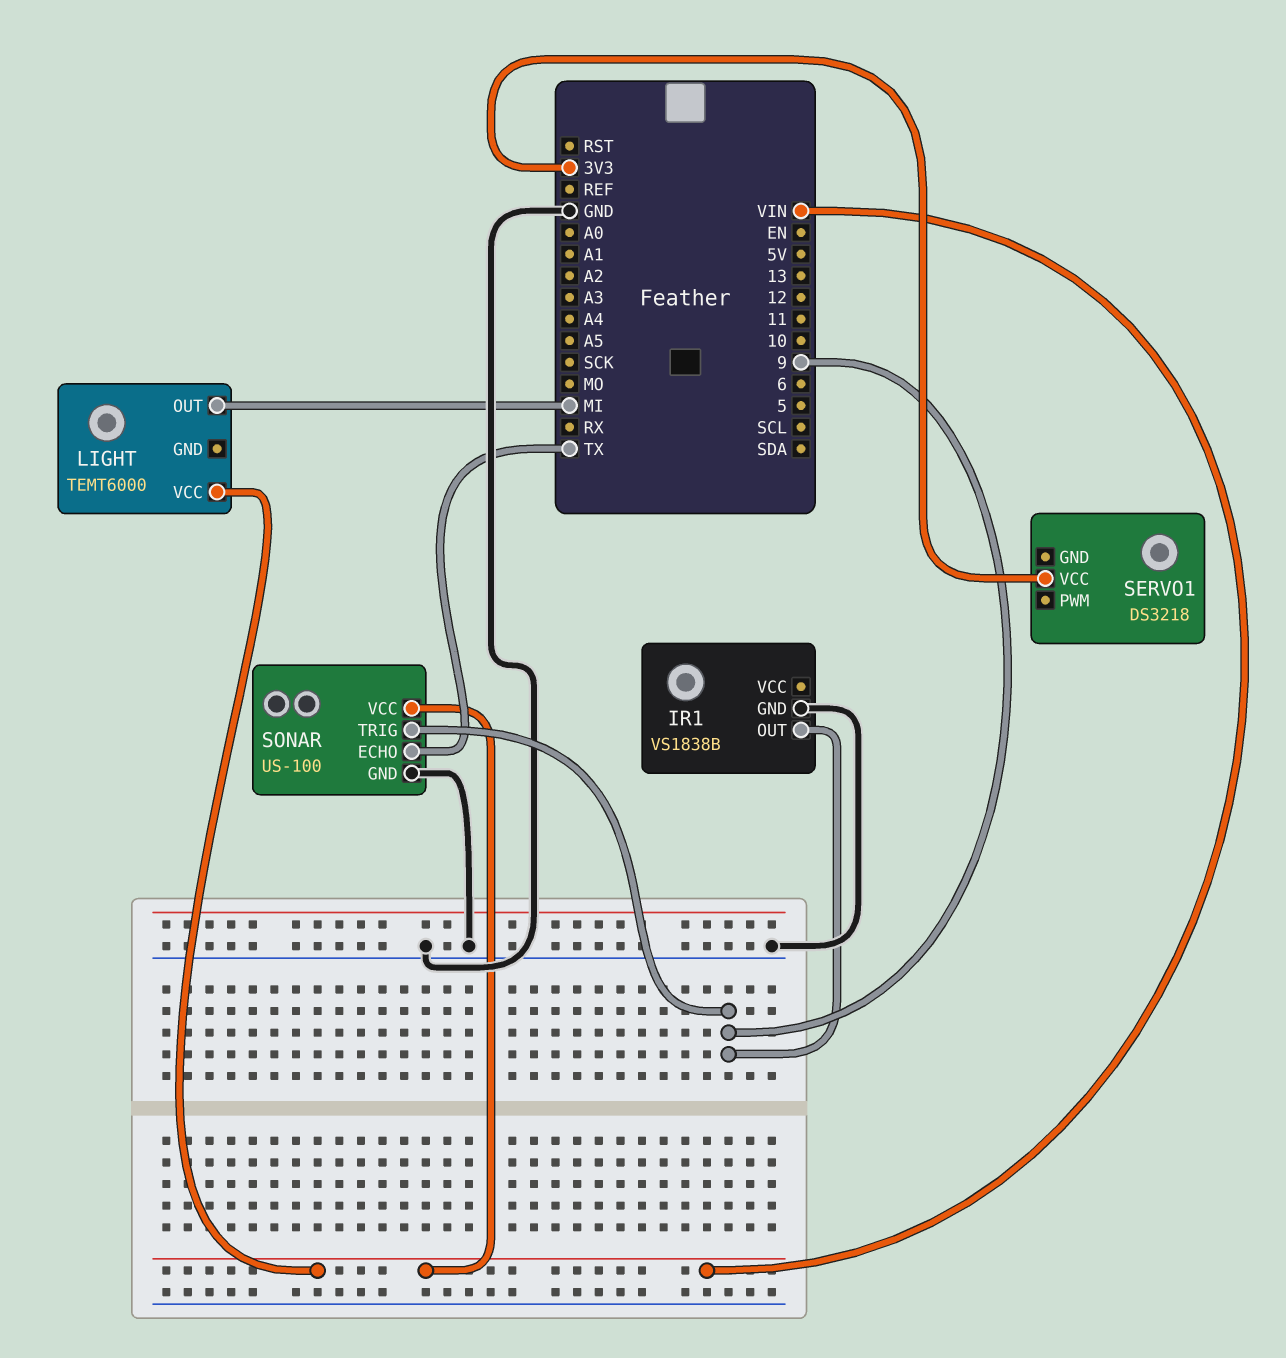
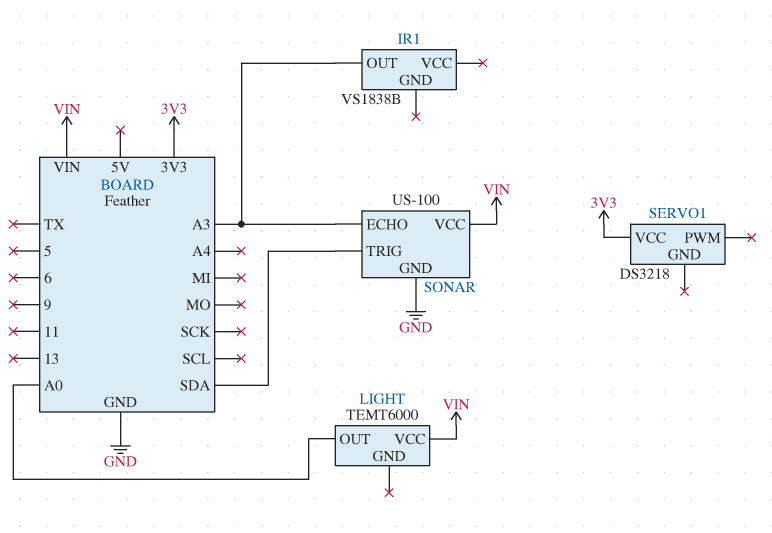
IR1 pin GND: GND -> none
IR1 pin OUT: 9 -> A3
LIGHT pin OUT: MI -> A0
SONAR pin ECHO: TX -> A3
SONAR pin TRIG: 9 -> SDA

